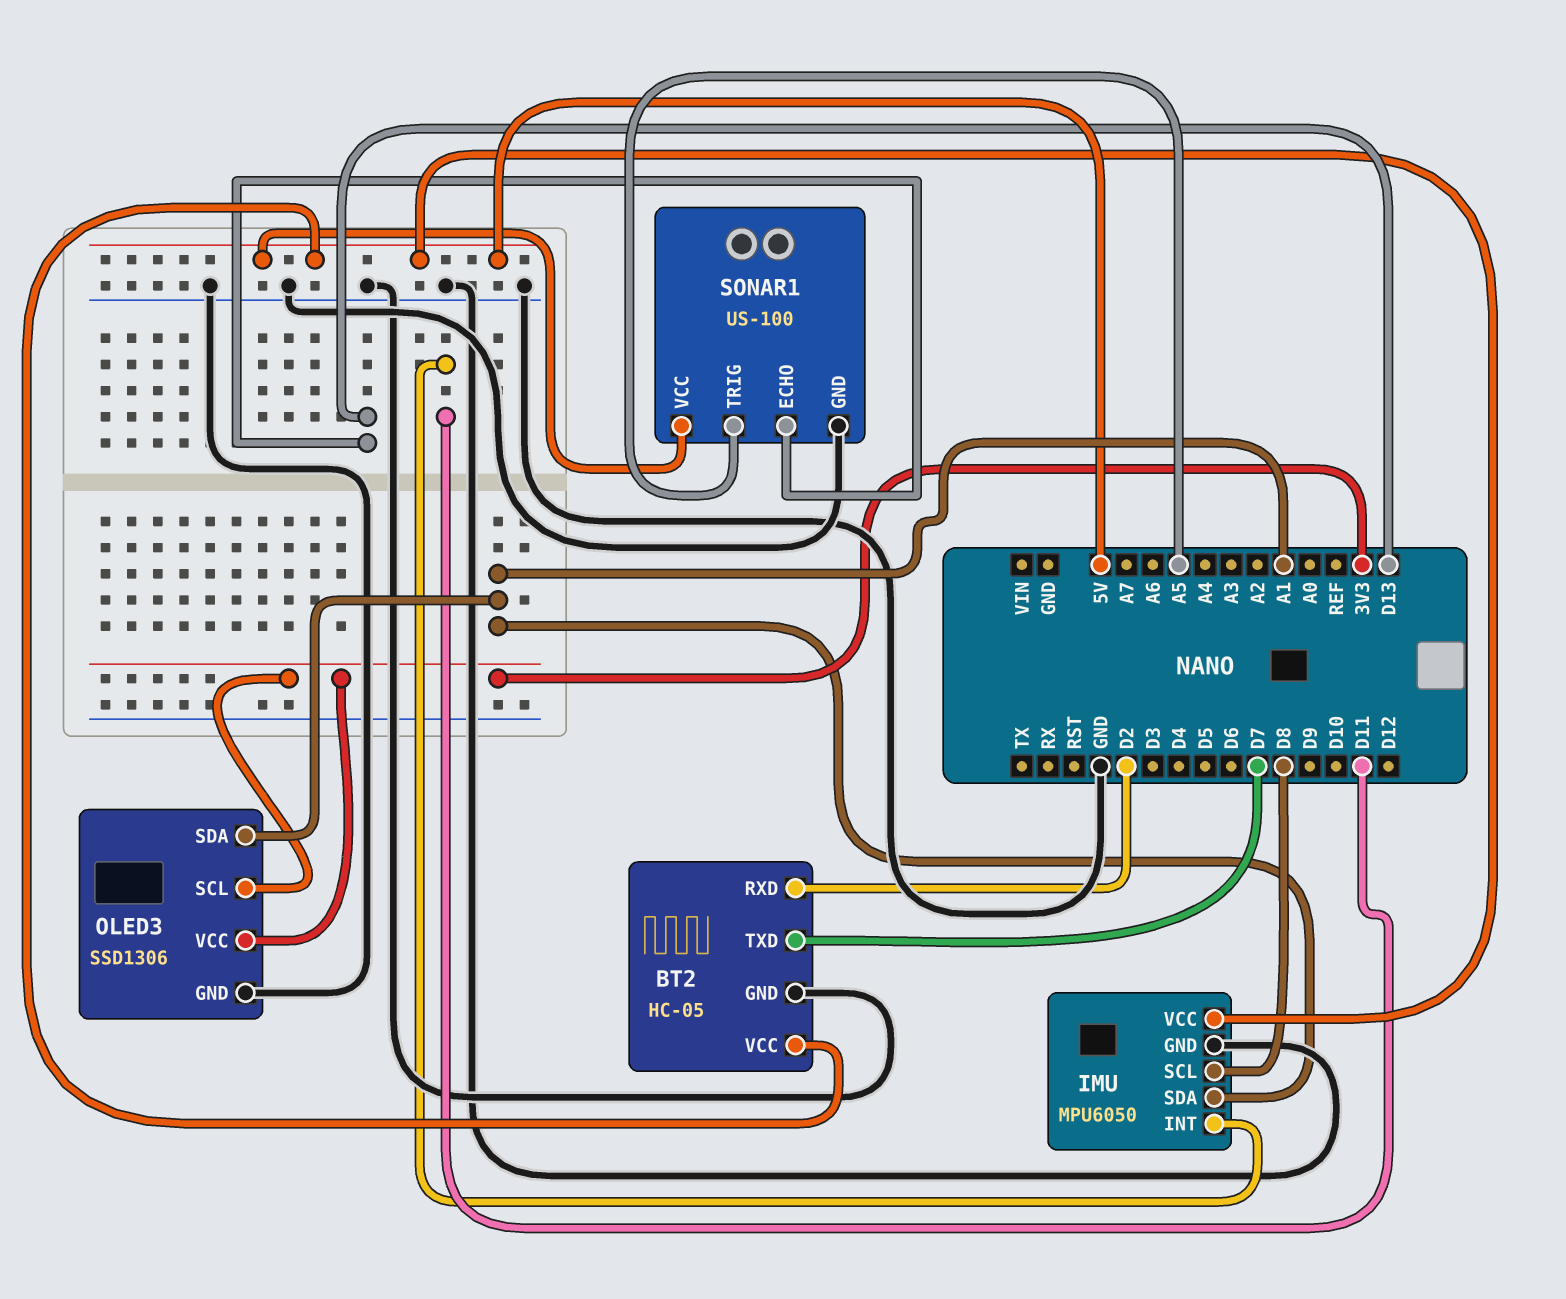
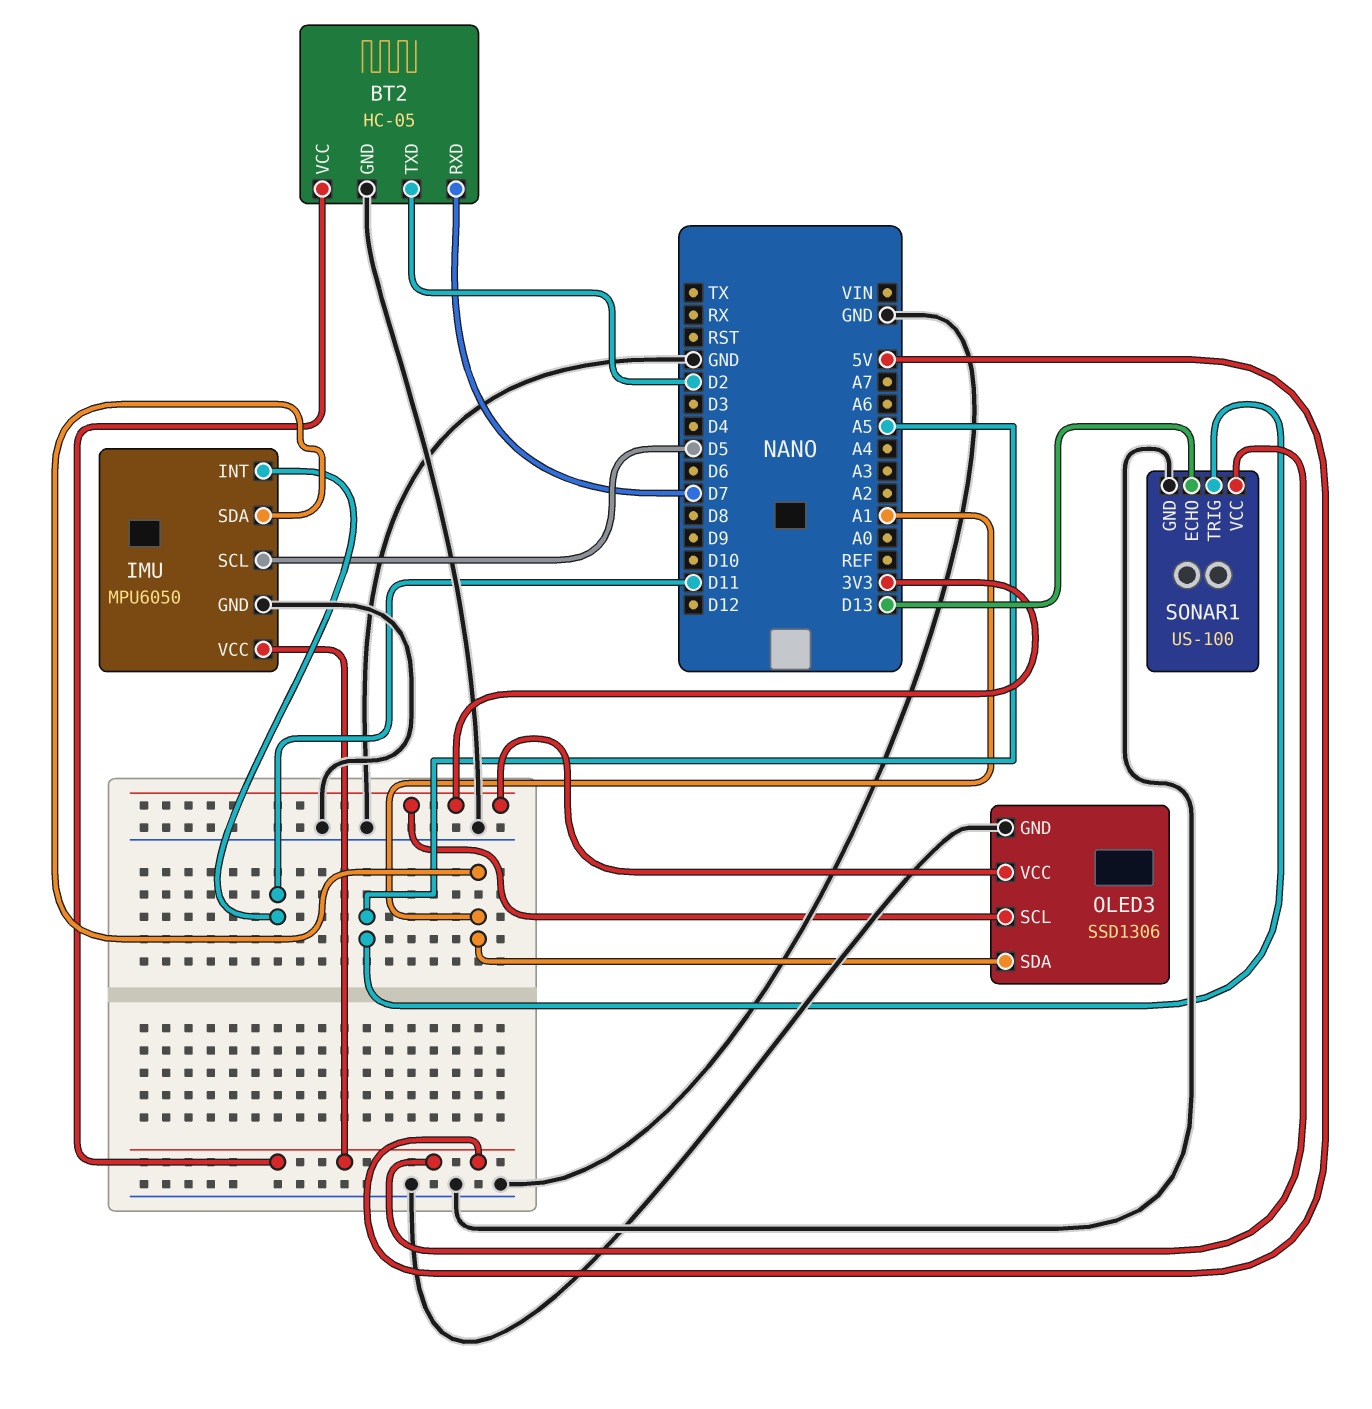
BT2 pin RXD: D2 -> D7
BT2 pin TXD: D7 -> D2
IMU pin SCL: D8 -> D5

